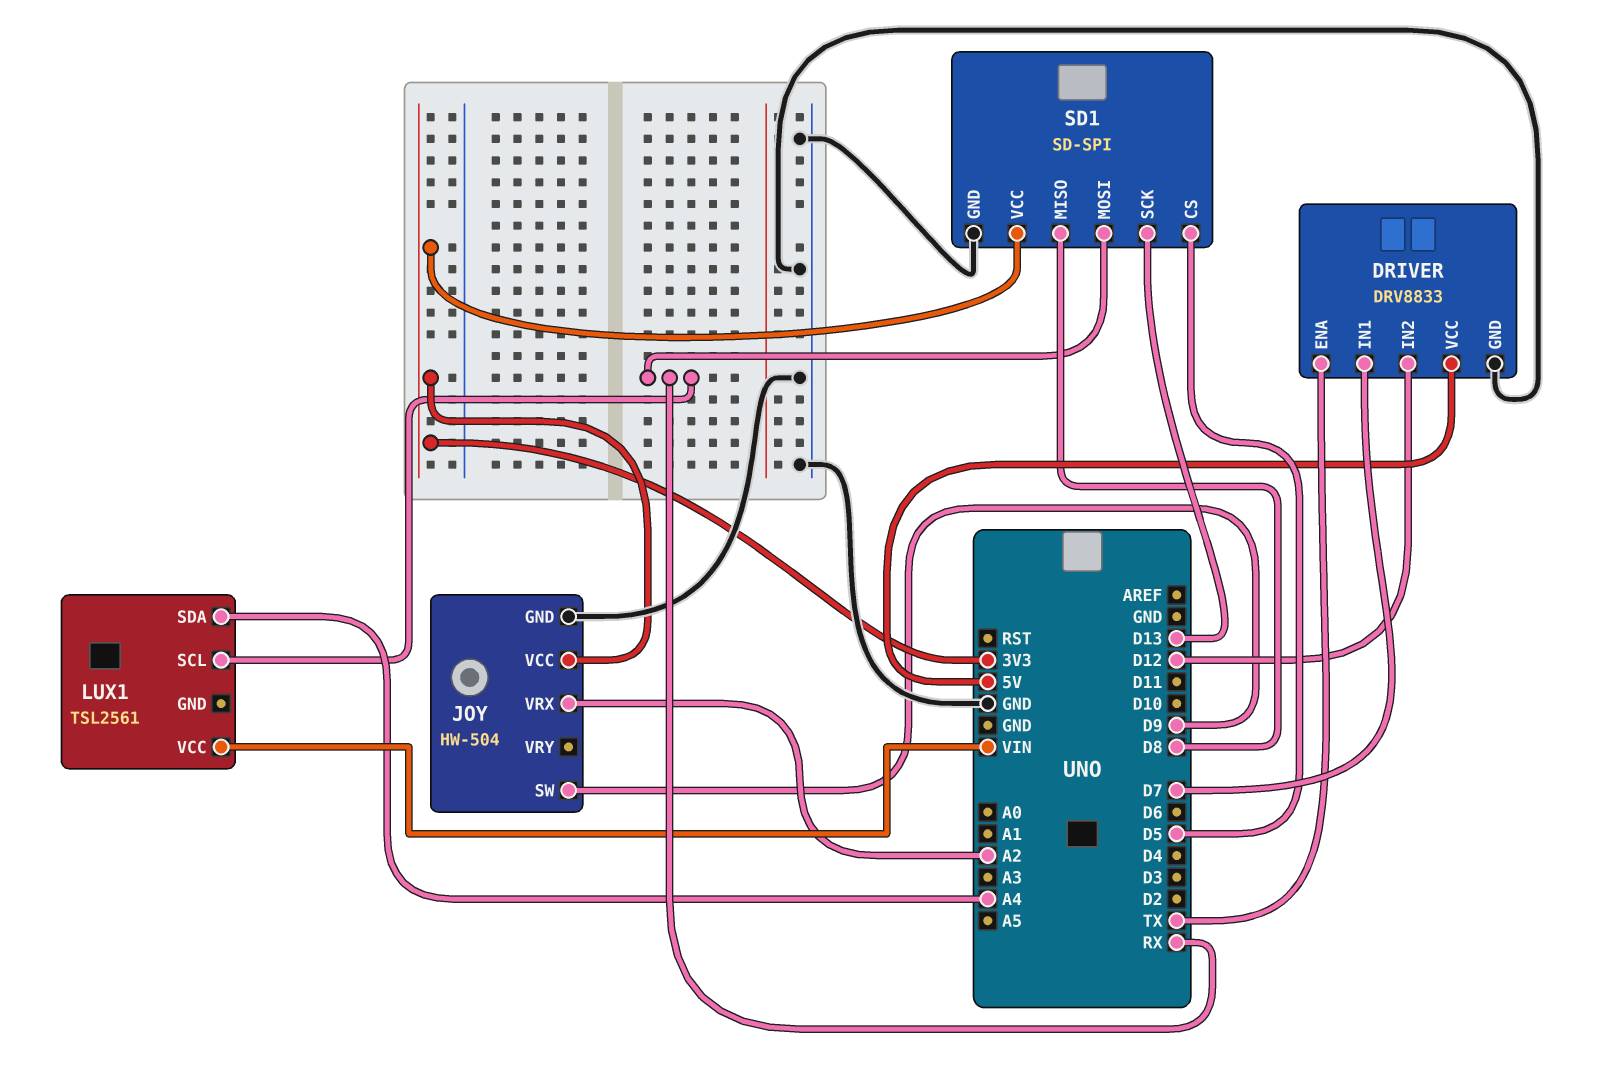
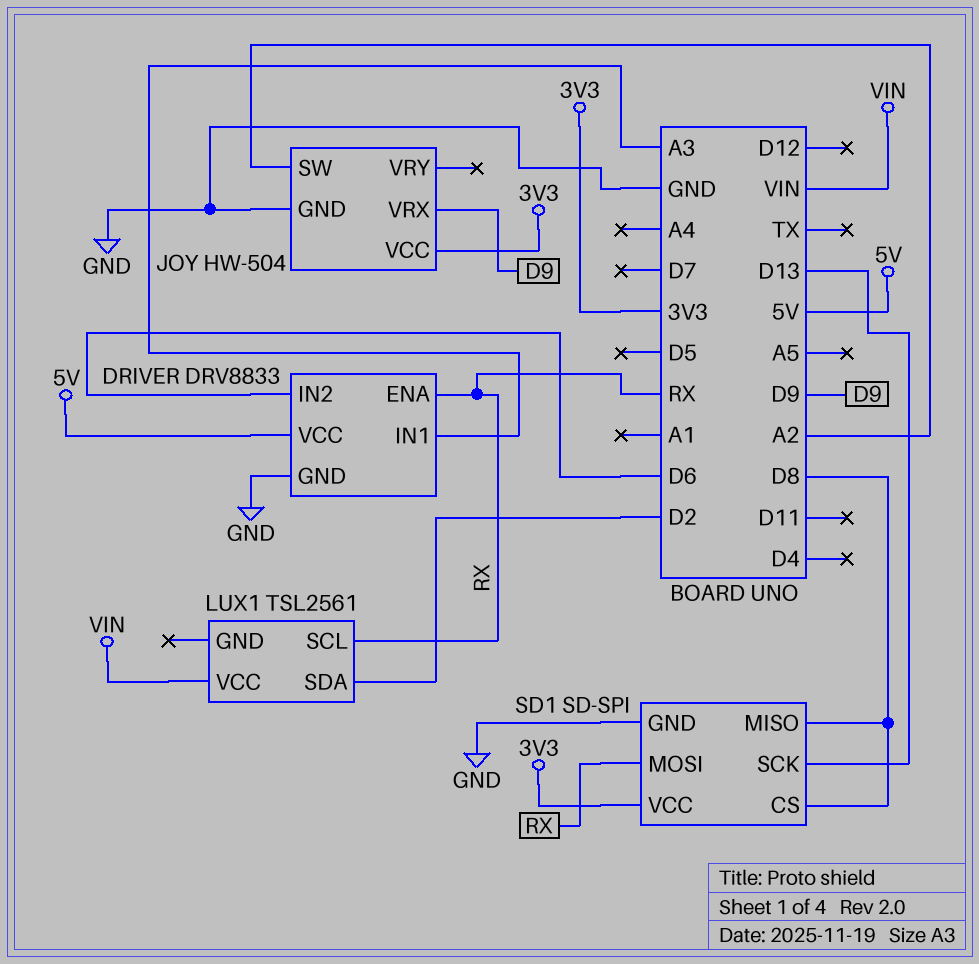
DRIVER pin ENA: TX -> RX
DRIVER pin IN1: D7 -> A3
DRIVER pin IN2: D12 -> D6
JOY pin SW: D9 -> A2
JOY pin VRX: A2 -> D9
LUX1 pin SDA: A4 -> D2
SD1 pin CS: D5 -> D8

